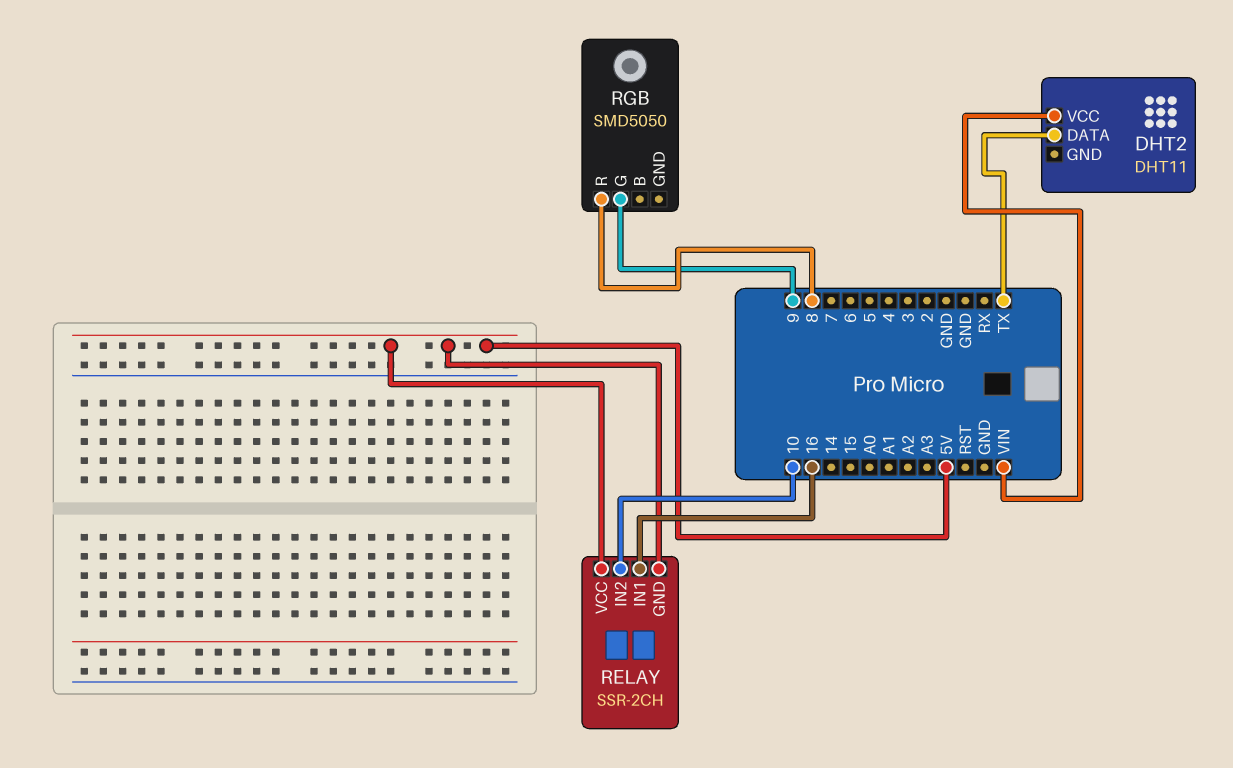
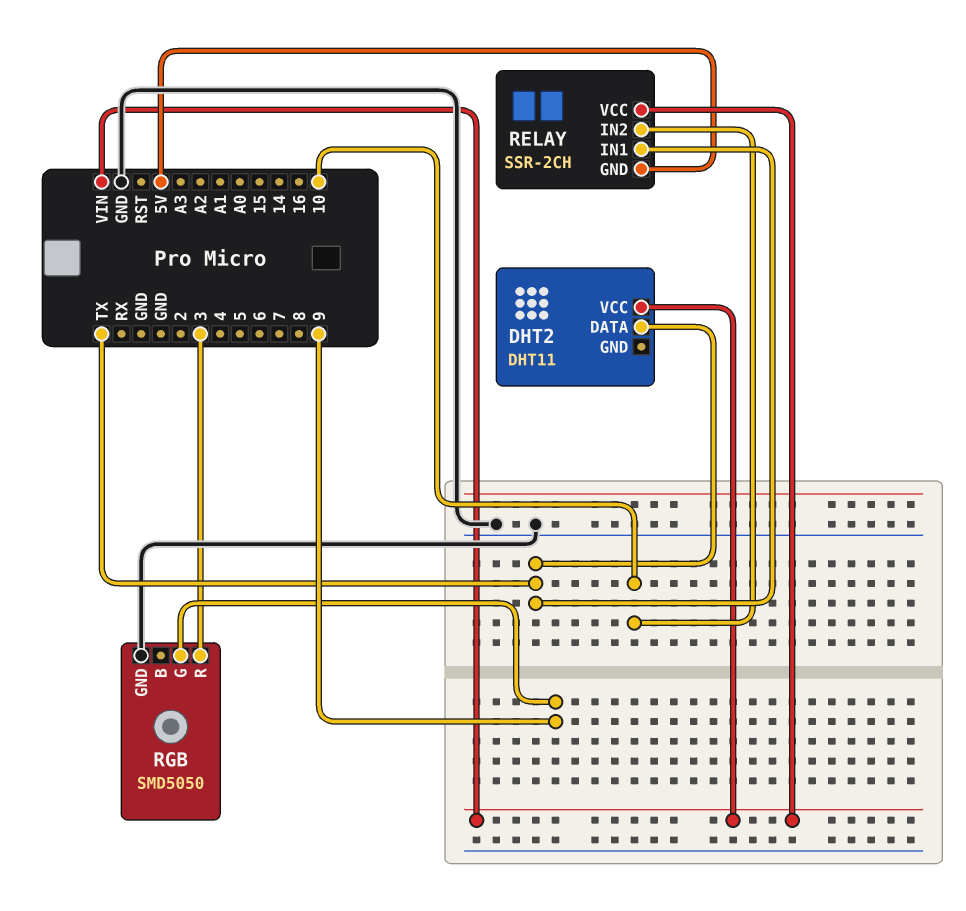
RELAY pin IN1: 16 -> TX
RELAY pin VCC: 5V -> VIN
RGB pin GND: none -> GND
RGB pin R: 8 -> 3

